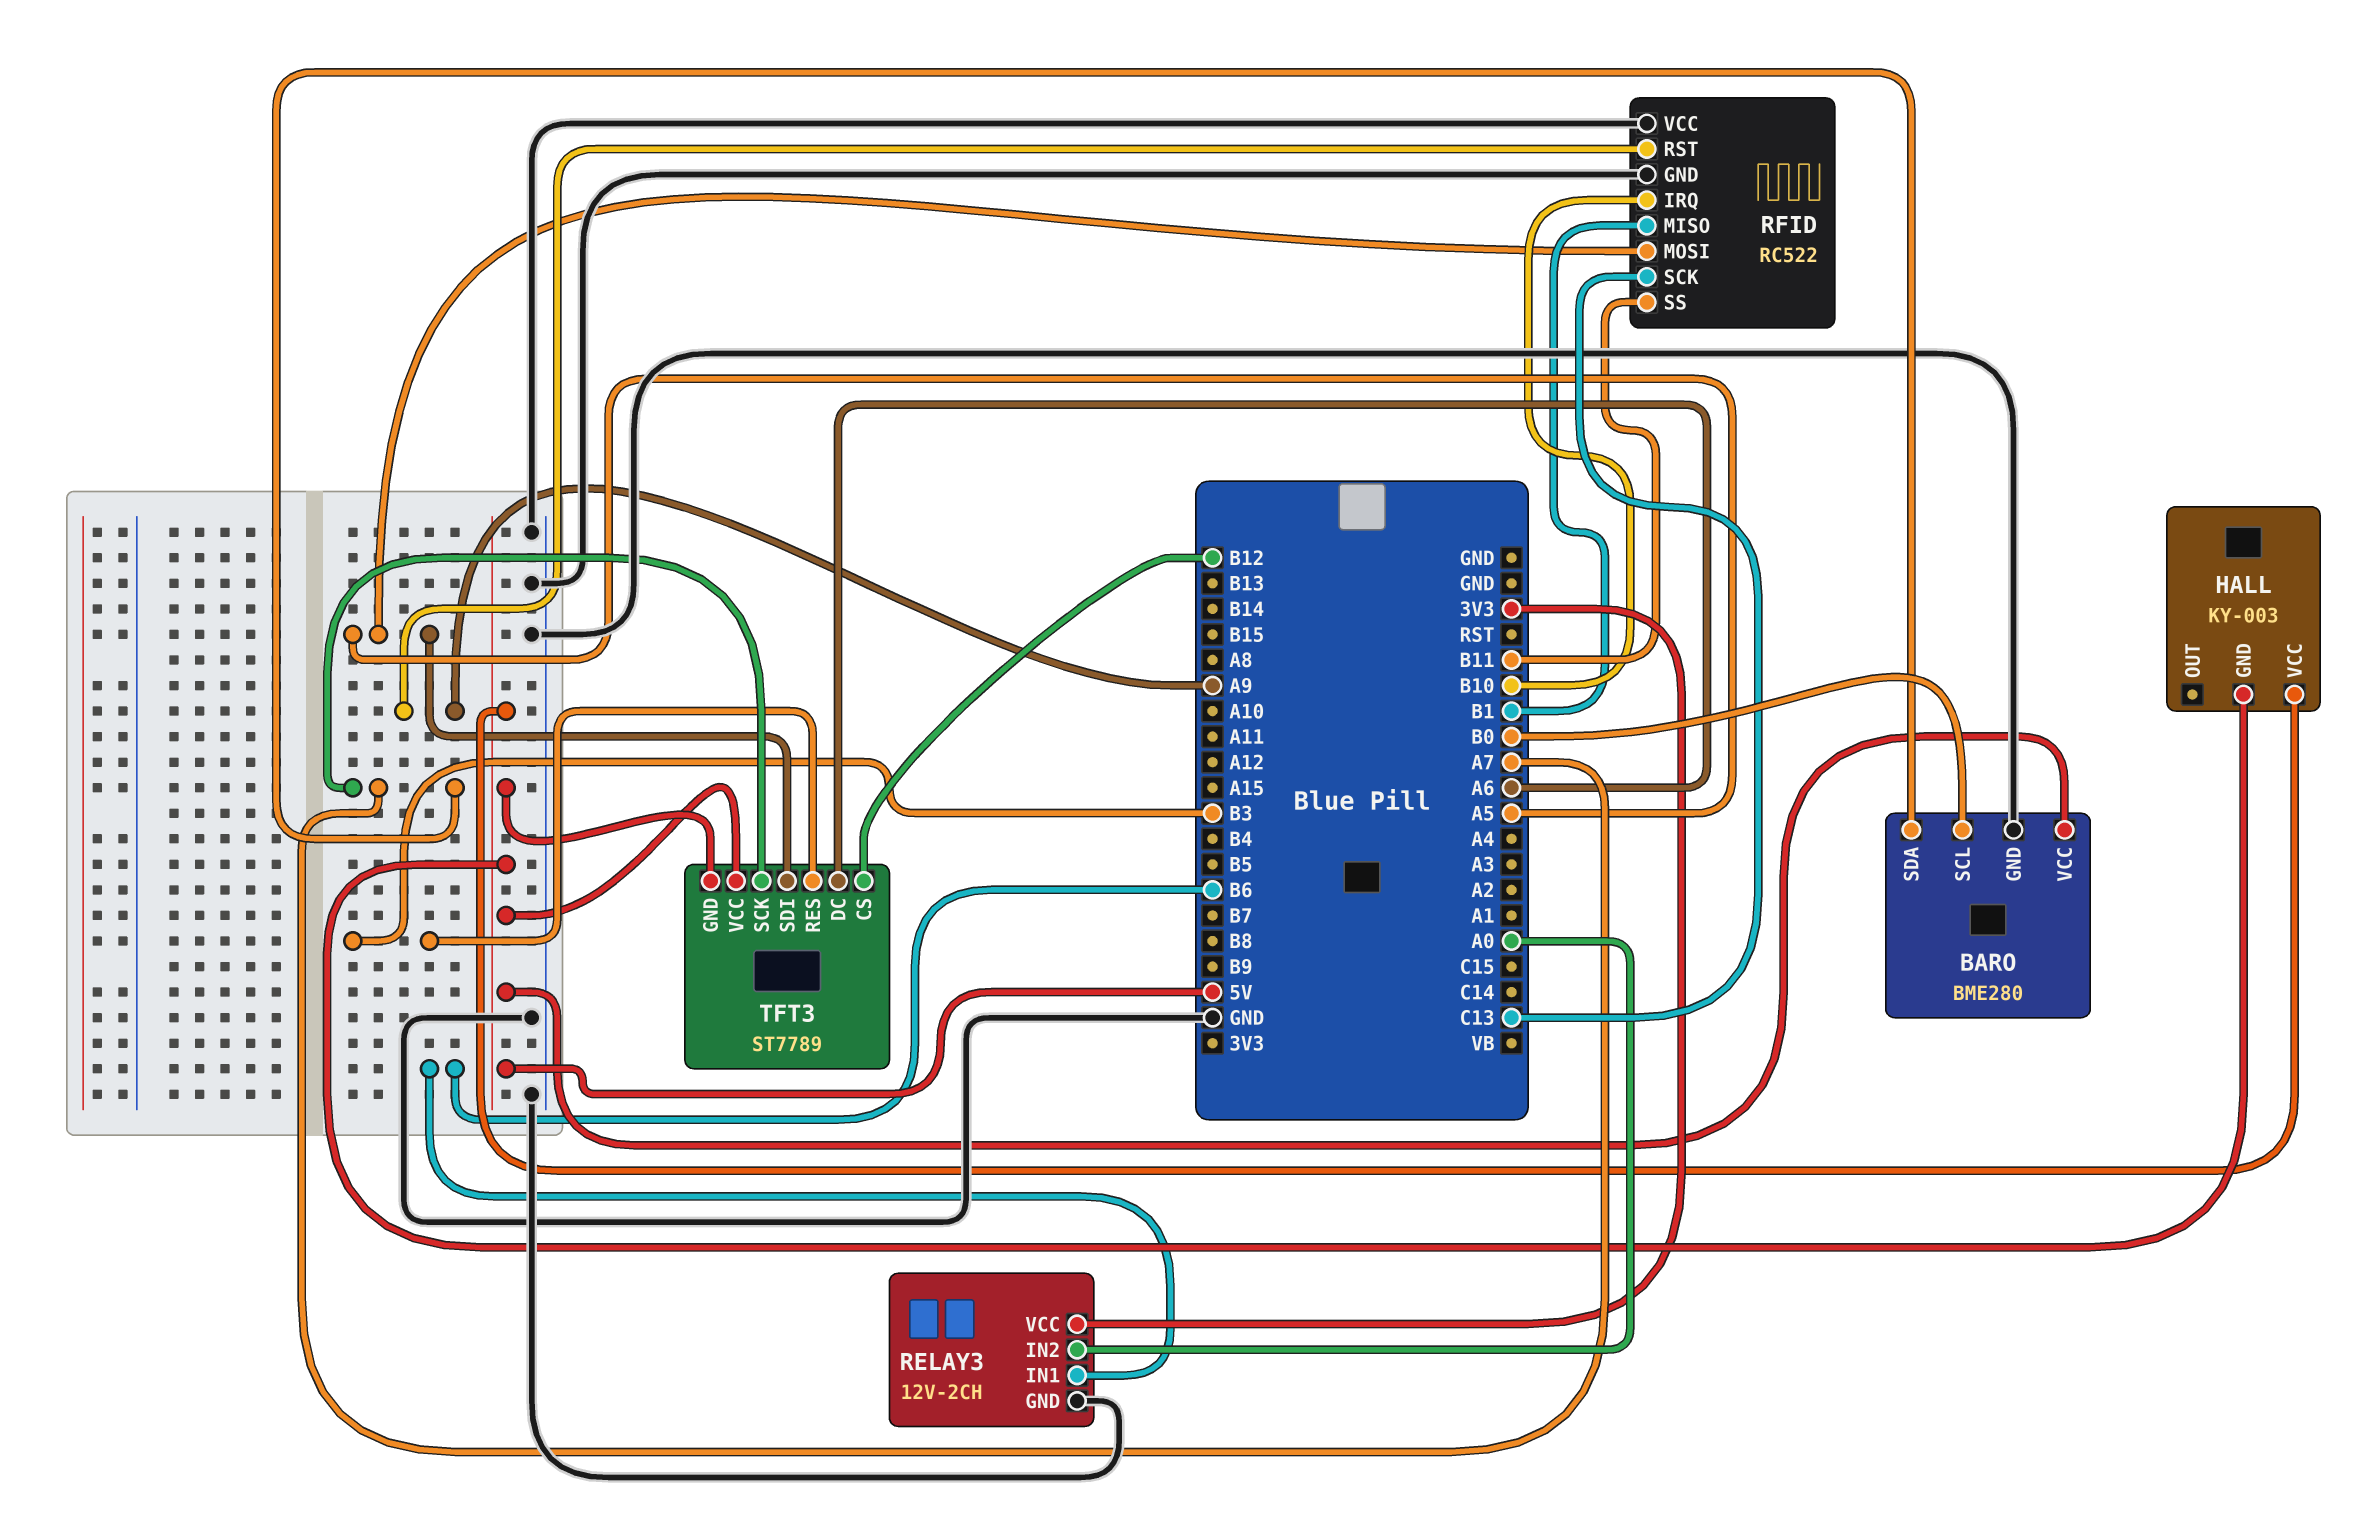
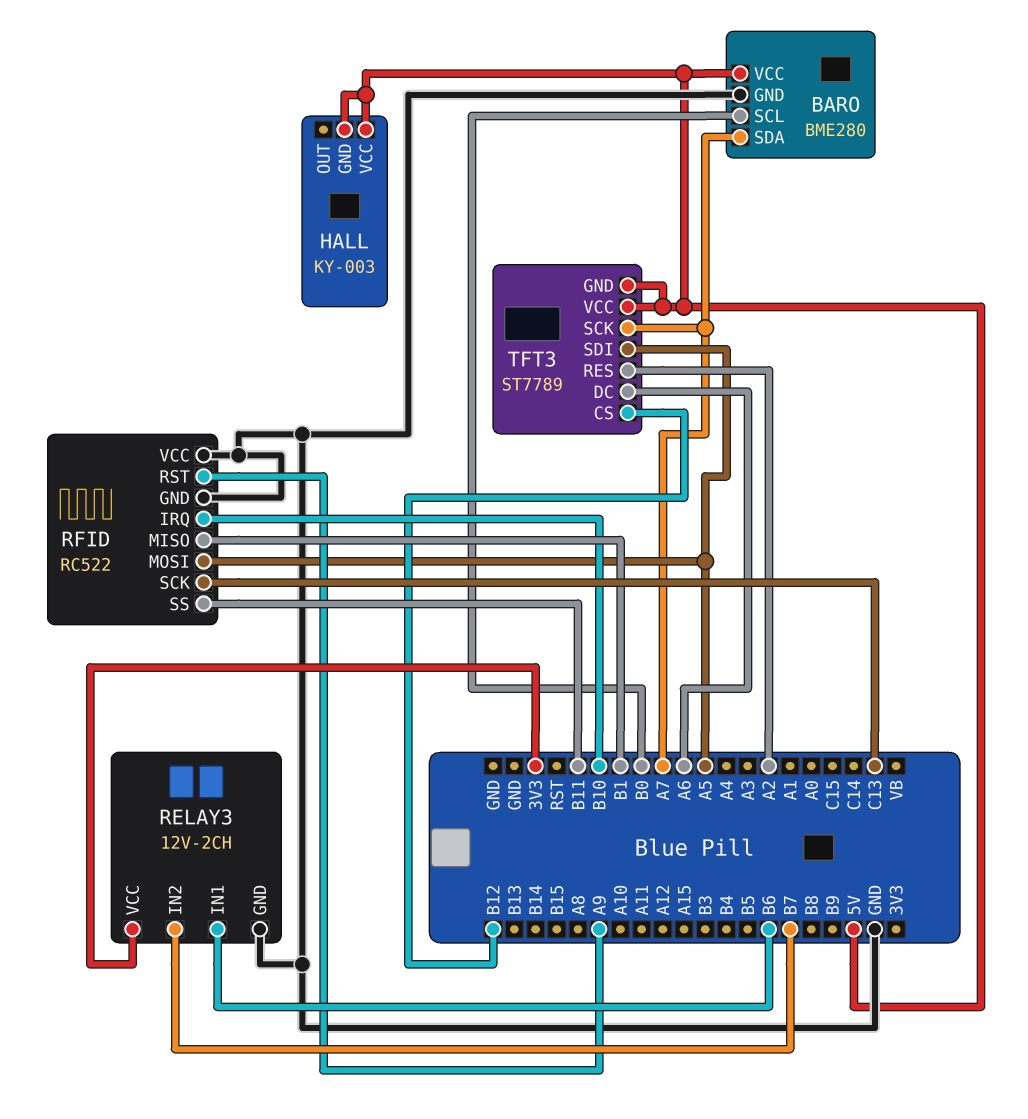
RELAY3 pin IN2: A0 -> B7
TFT3 pin RES: B3 -> A2

